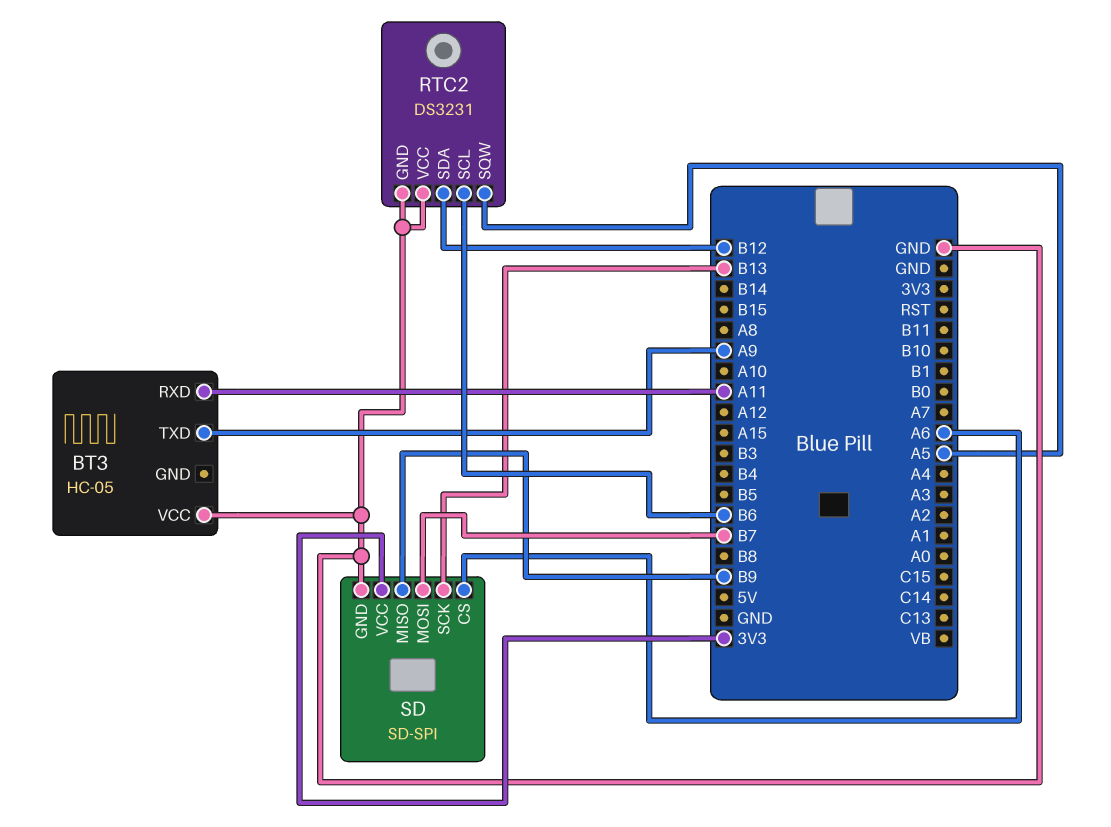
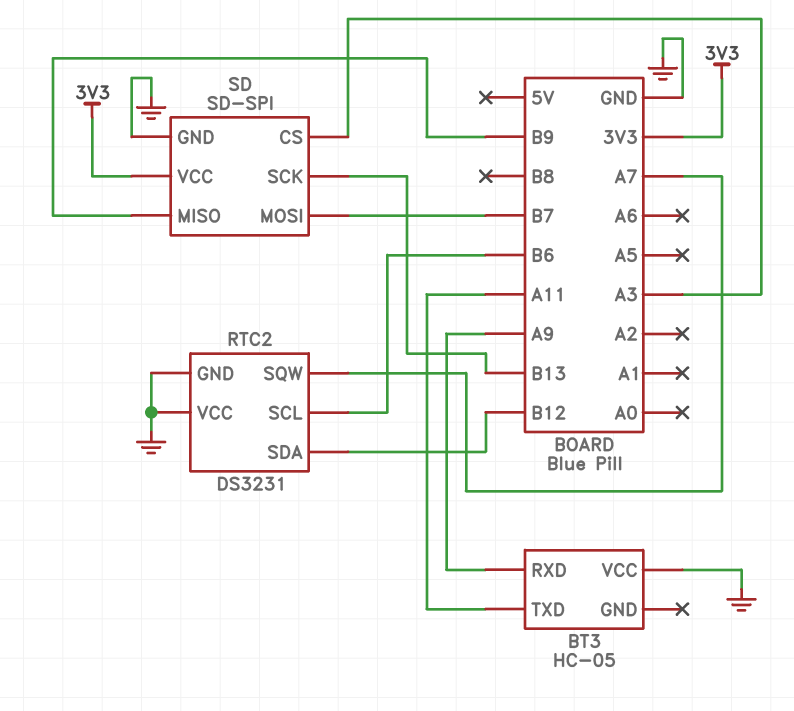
BT3 pin RXD: A11 -> A9
BT3 pin TXD: A9 -> A11
RTC2 pin SQW: A5 -> A7
SD pin CS: A6 -> A3

